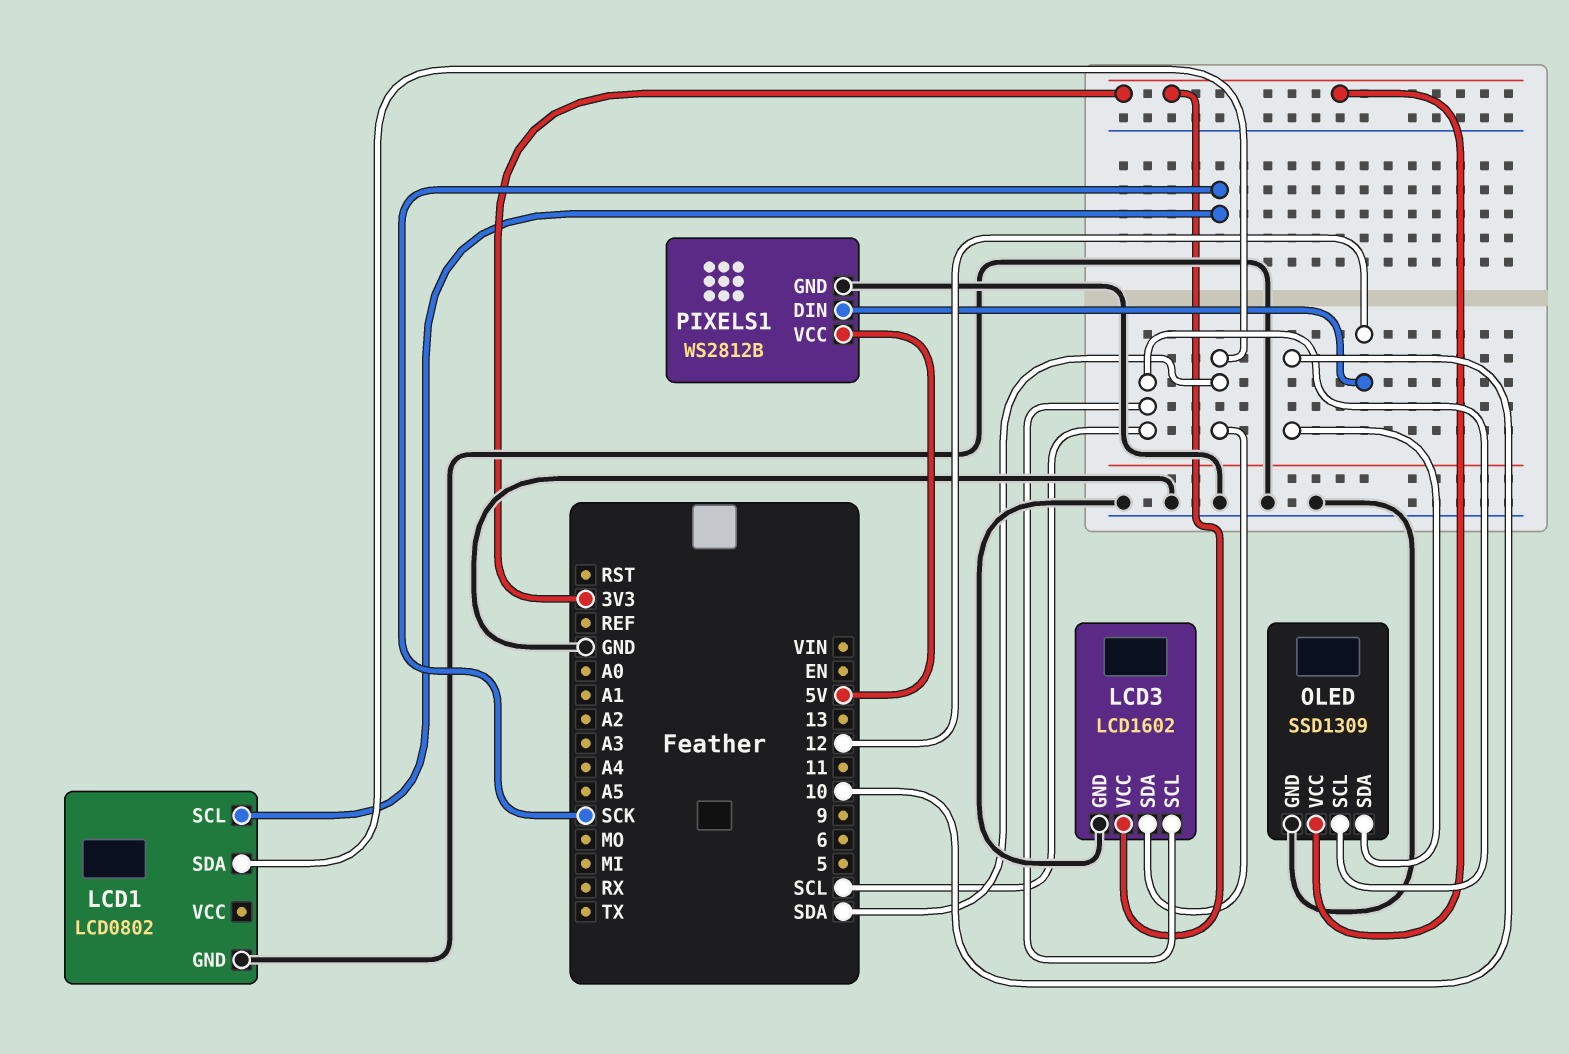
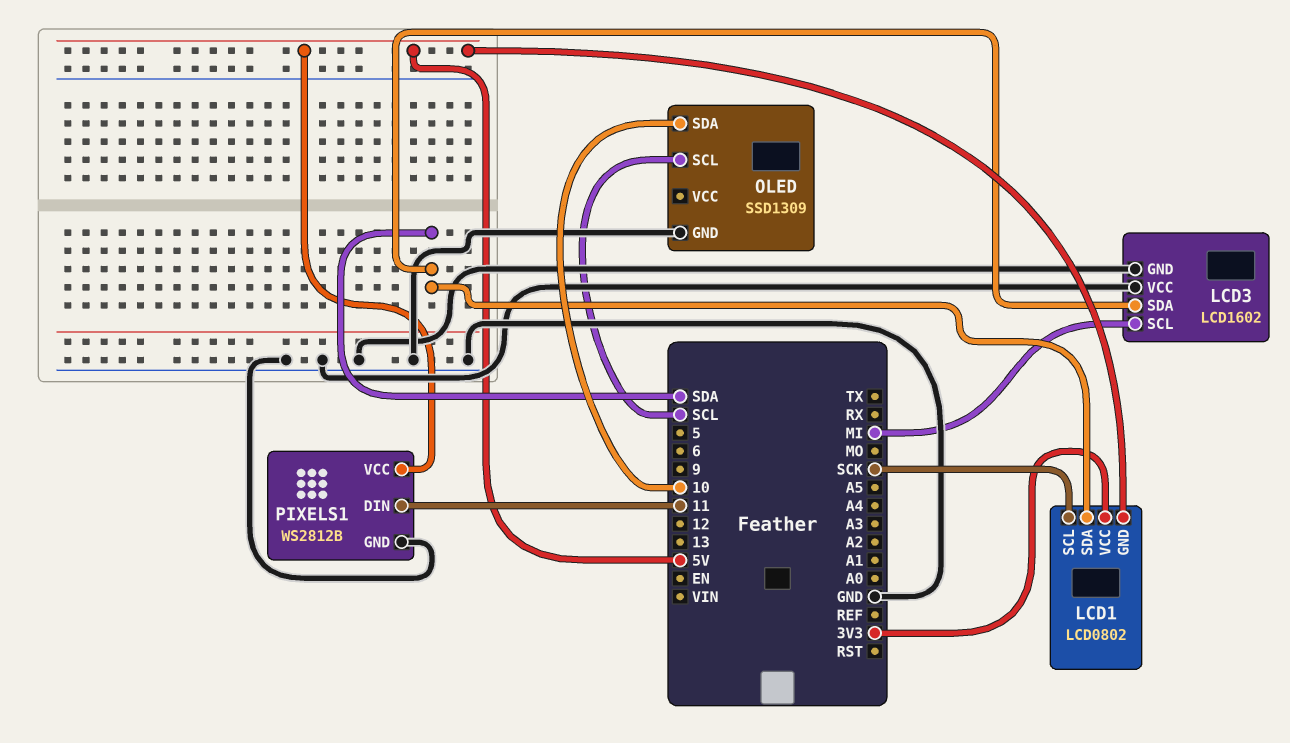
LCD1 pin GND: GND -> 5V
LCD1 pin VCC: none -> 3V3
LCD3 pin SCL: SCL -> MI
LCD3 pin VCC: 3V3 -> GND
OLED pin VCC: 3V3 -> none
PIXELS1 pin DIN: 12 -> 11

